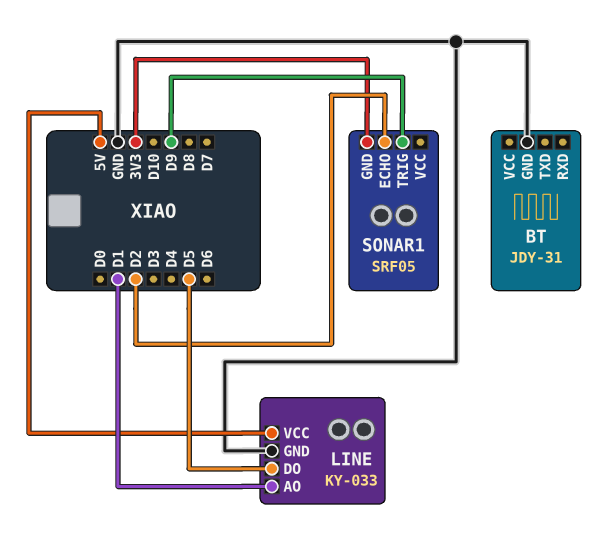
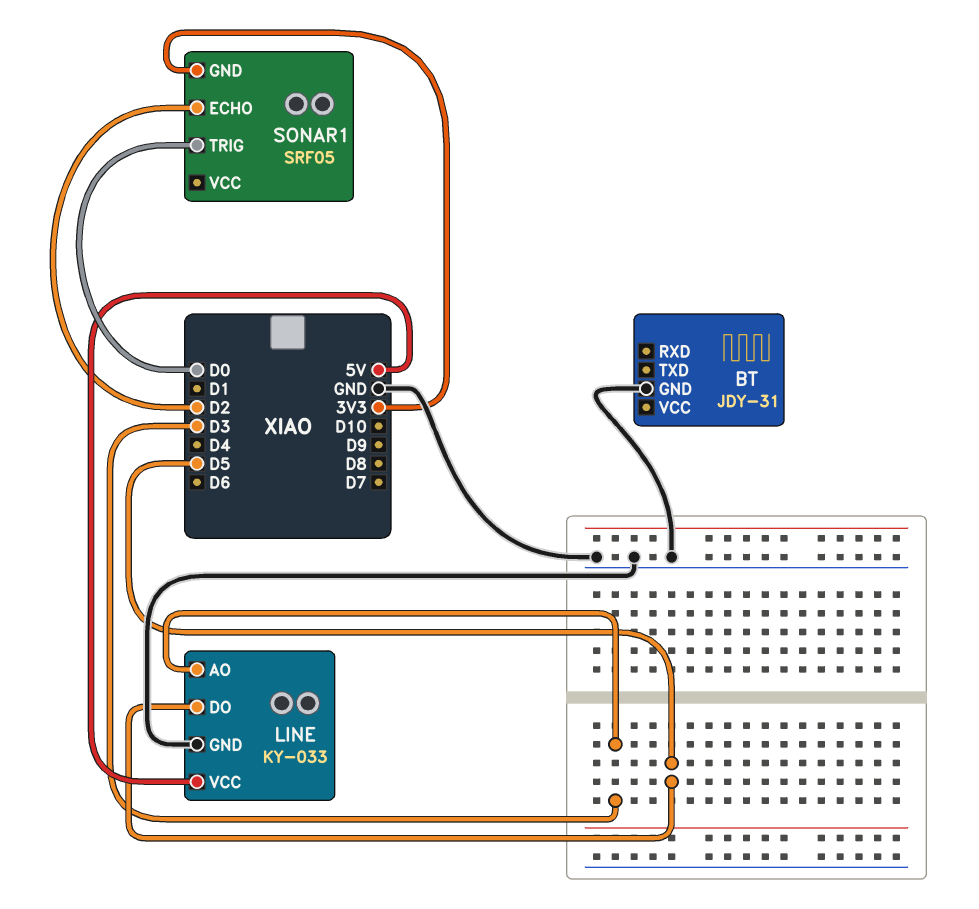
LINE pin AO: D1 -> D3
SONAR1 pin TRIG: D9 -> D0

